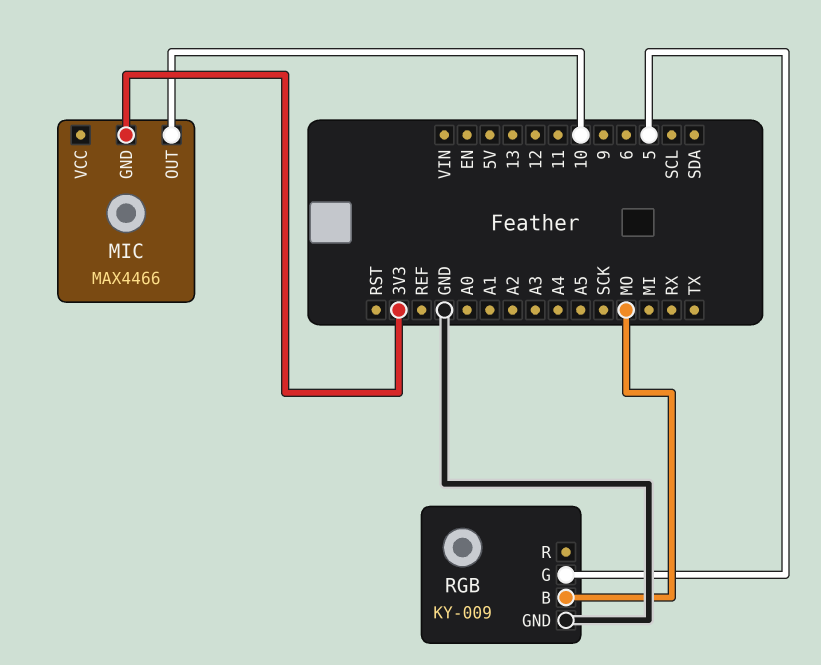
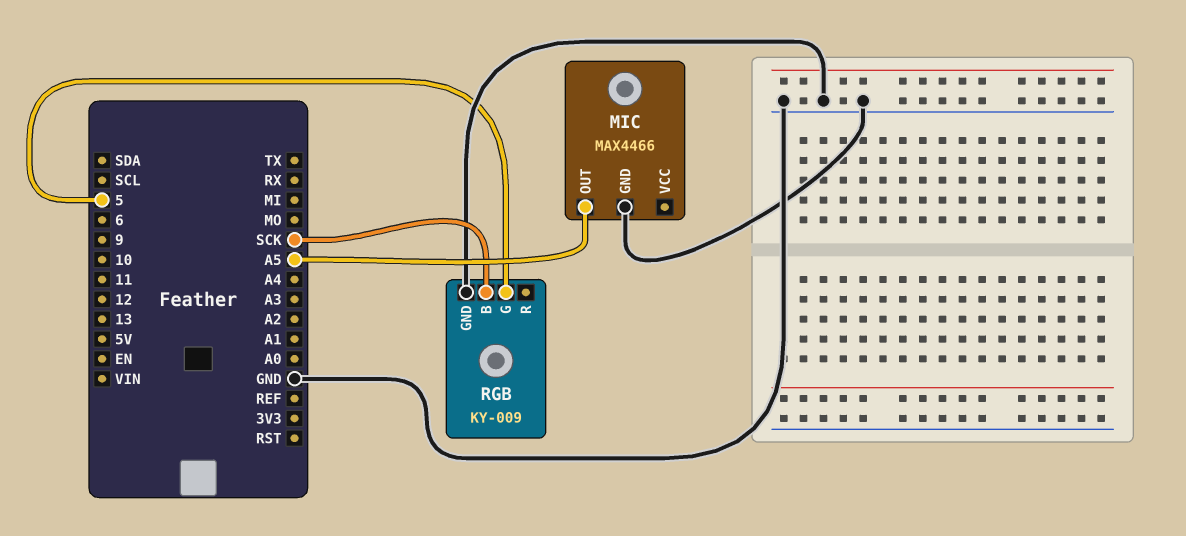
MIC pin GND: 3V3 -> GND
MIC pin OUT: 10 -> A5
RGB pin B: MO -> SCK

